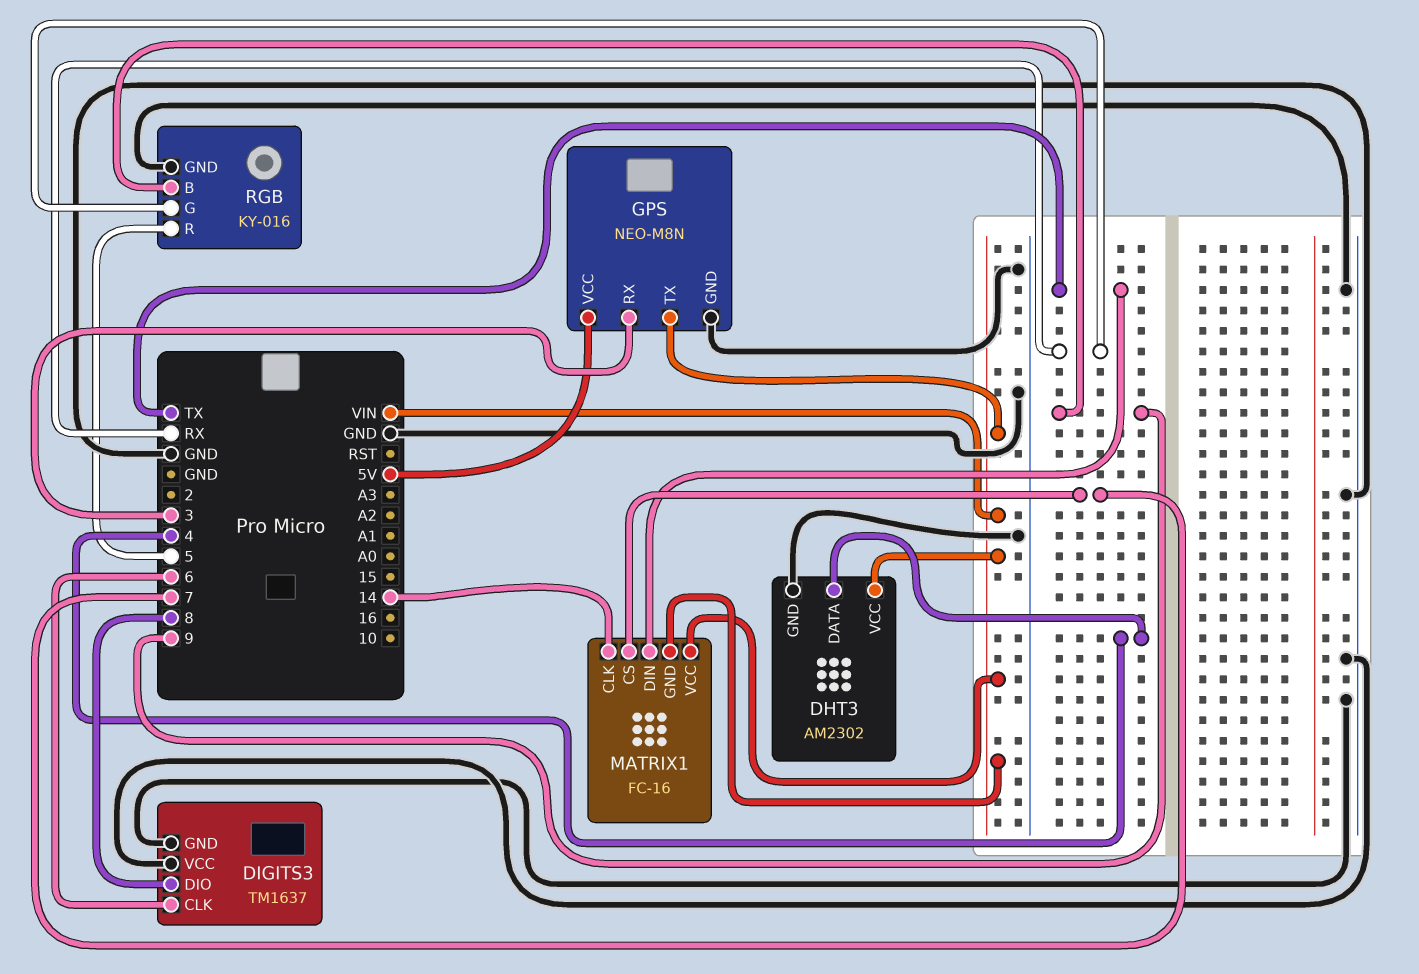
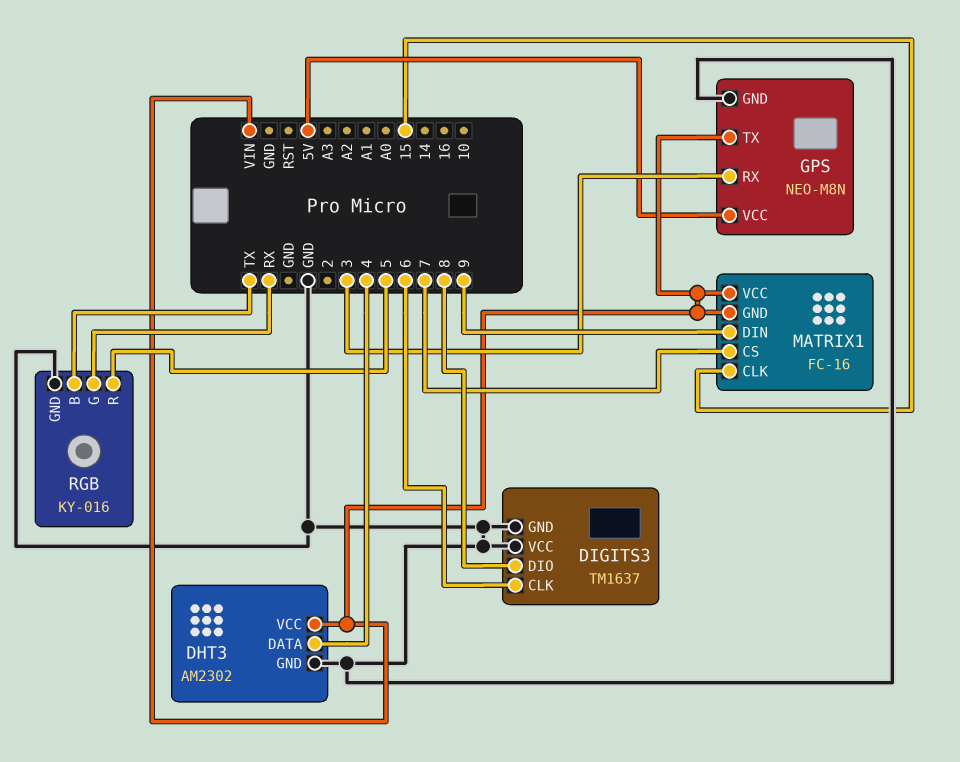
MATRIX1 pin CLK: 14 -> 15
MATRIX1 pin DIN: TX -> 9
RGB pin B: 9 -> TX

